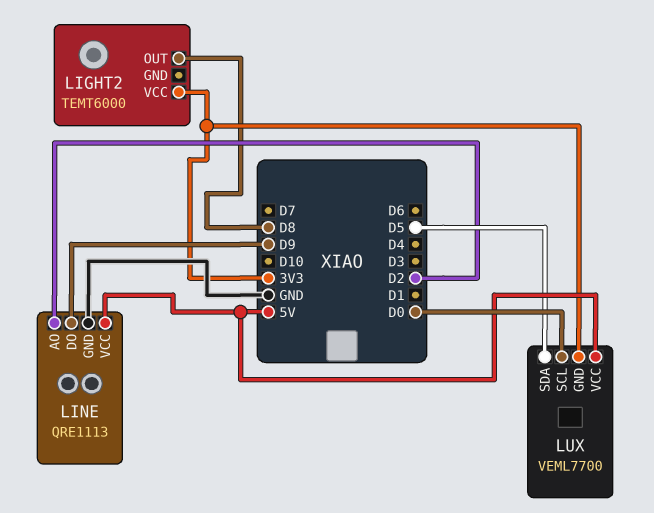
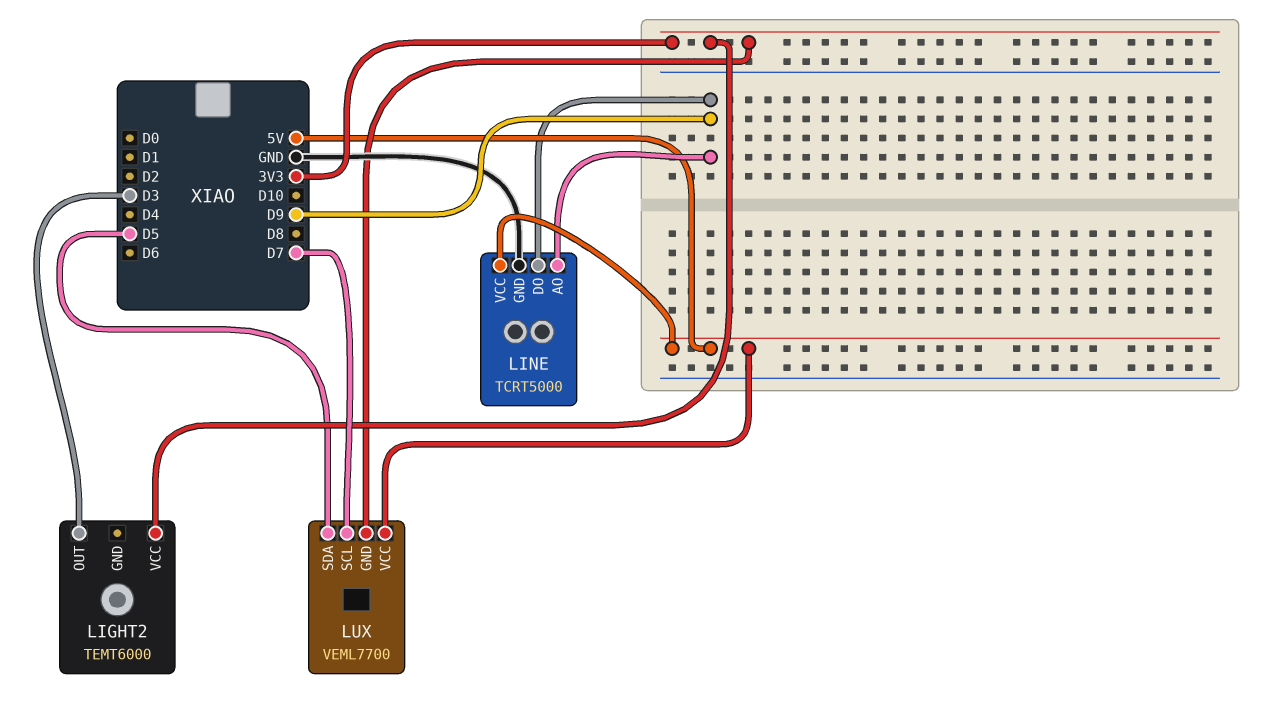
LIGHT2 pin OUT: D8 -> D3
LINE: QRE1113 -> TCRT5000
LINE pin AO: D2 -> D9
LUX pin SCL: D0 -> D7

